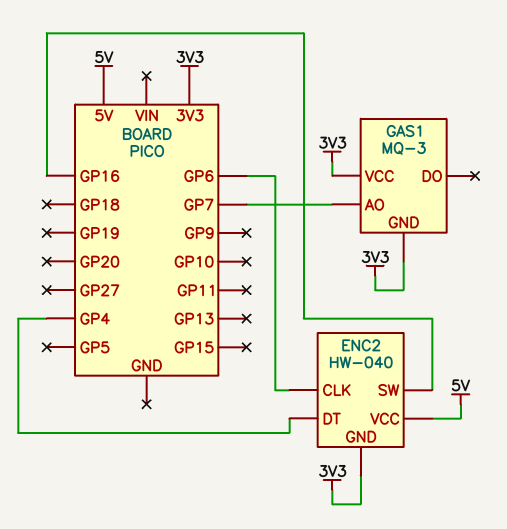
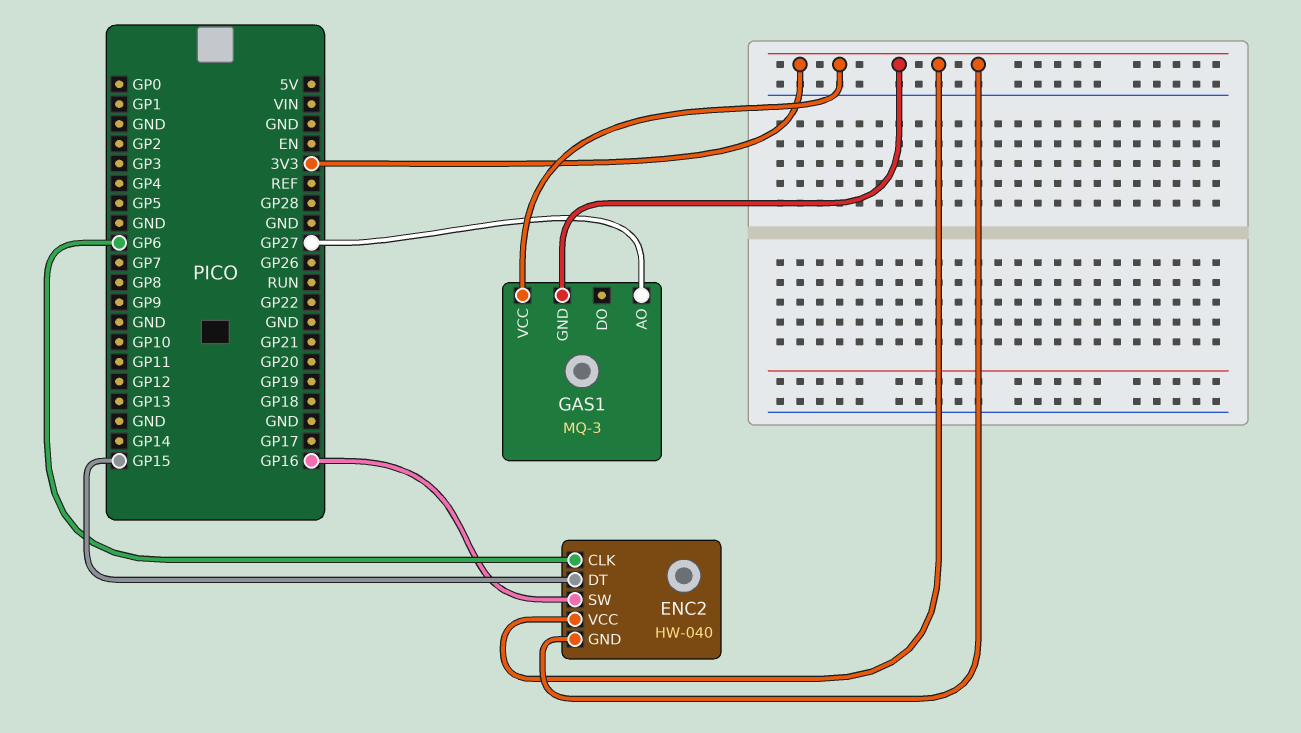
ENC2 pin DT: GP4 -> GP15
ENC2 pin VCC: 5V -> 3V3
GAS1 pin AO: GP7 -> GP27

